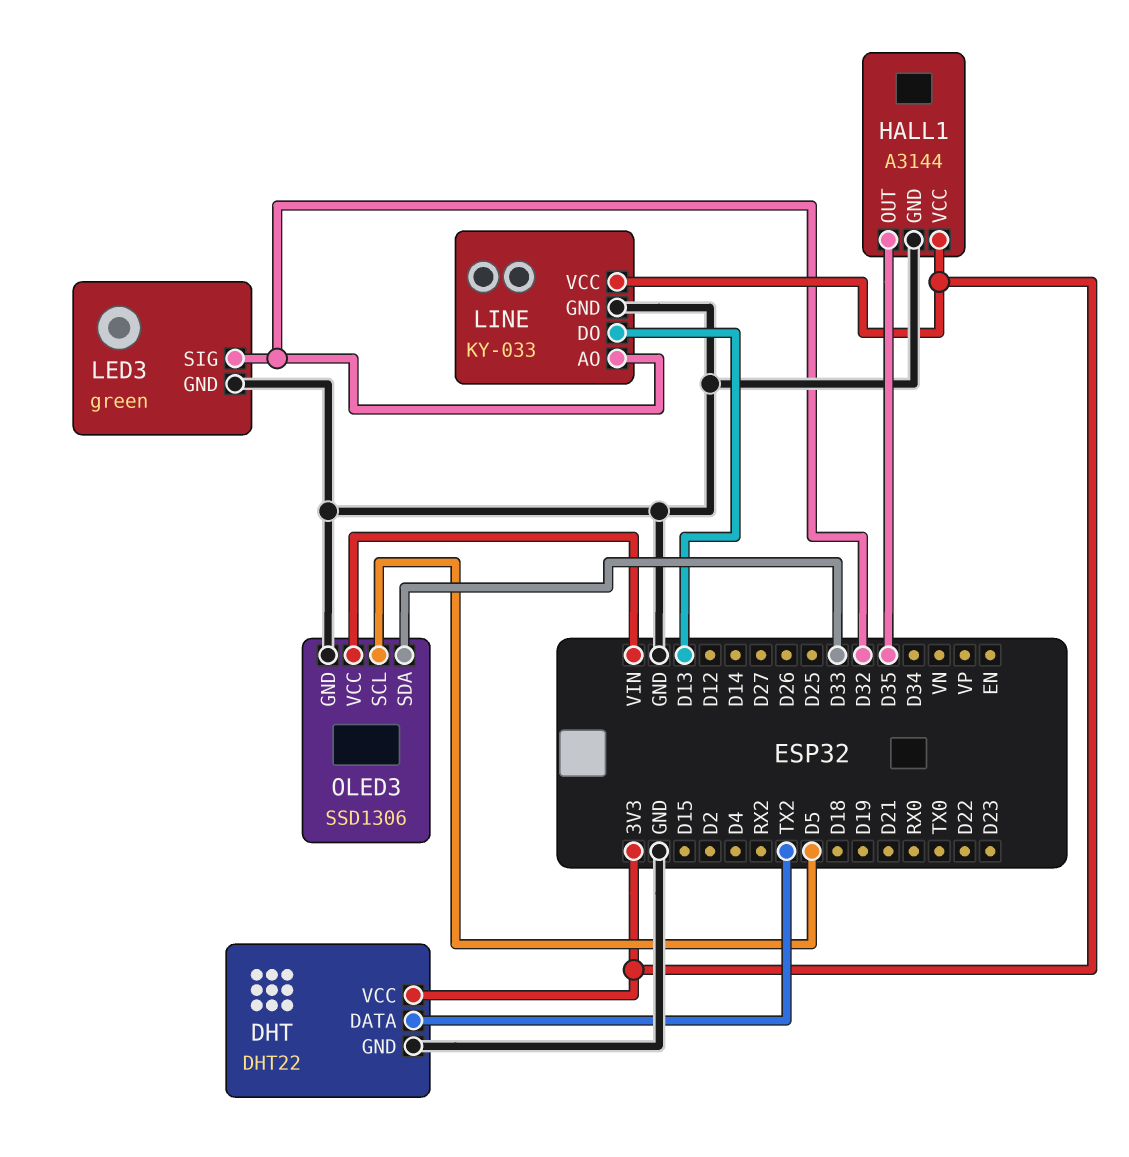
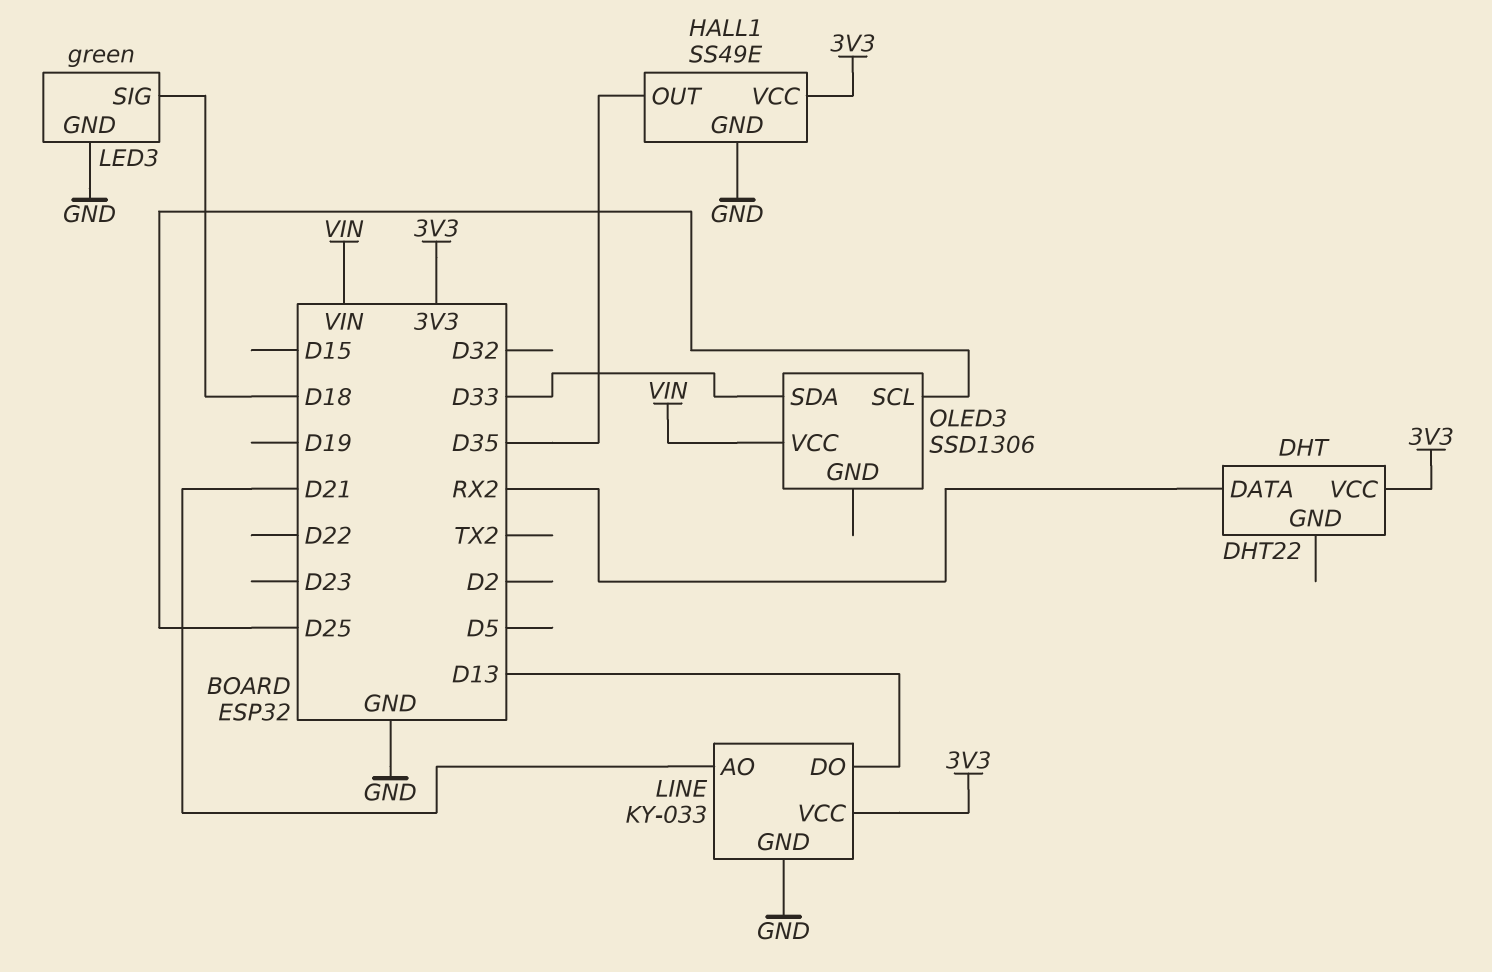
DHT pin DATA: TX2 -> RX2
DHT pin GND: GND -> none
HALL1: A3144 -> SS49E
LED3 pin SIG: D32 -> D18
LINE pin AO: D32 -> D21
OLED3 pin GND: GND -> none
OLED3 pin SCL: D5 -> D25

